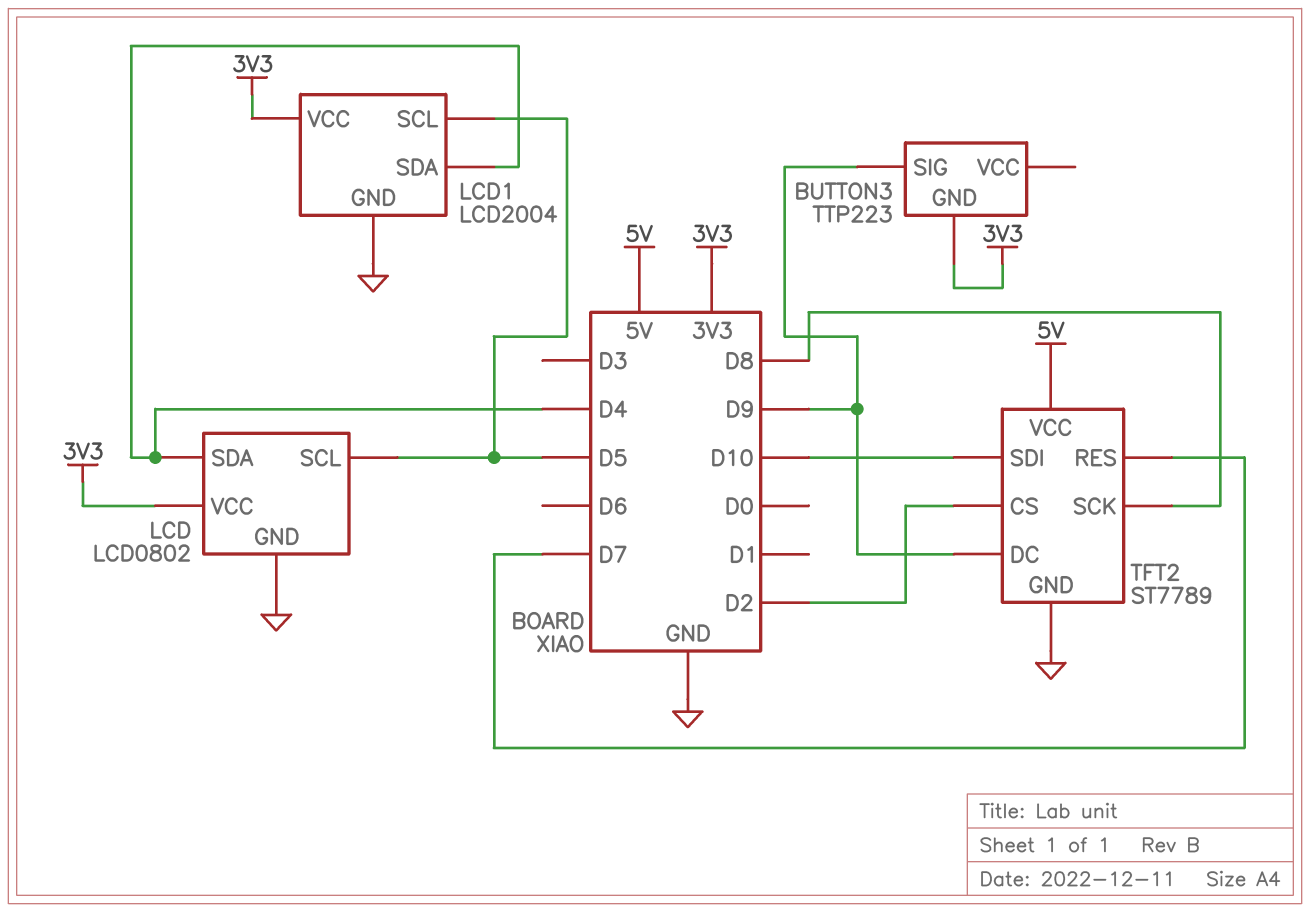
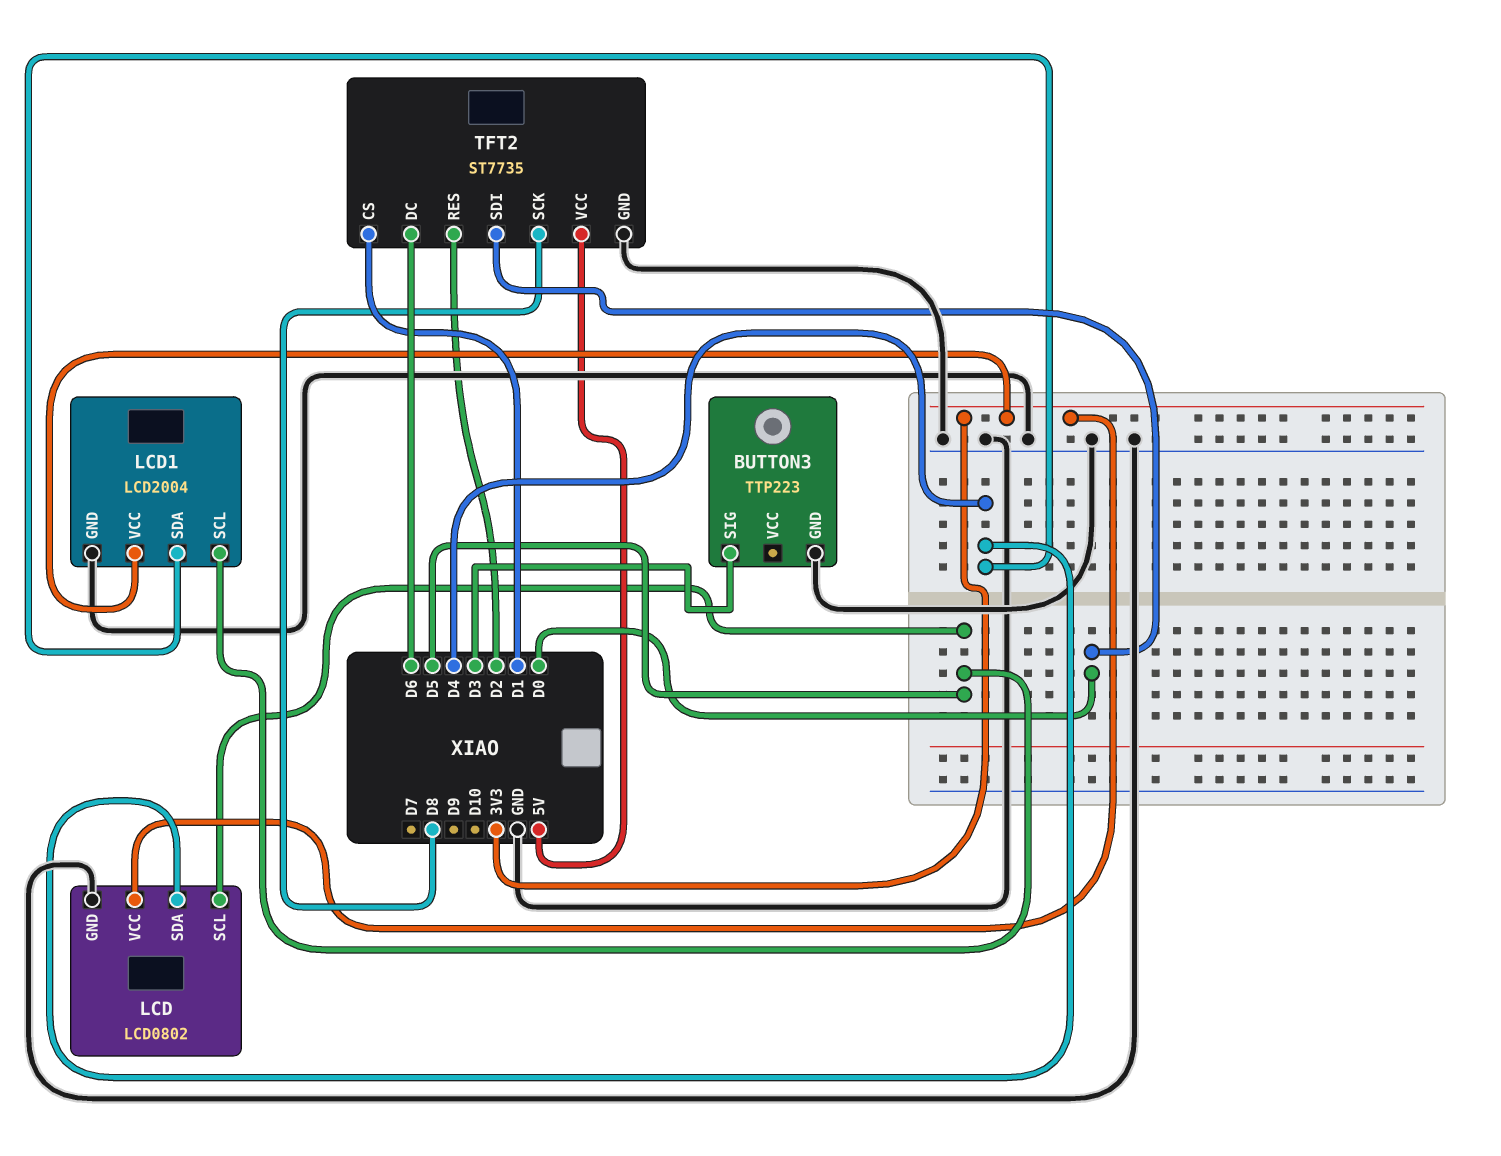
BUTTON3 pin GND: 3V3 -> GND
BUTTON3 pin SIG: D9 -> D3
TFT2: ST7789 -> ST7735
TFT2 pin CS: D2 -> D1
TFT2 pin DC: D9 -> D6
TFT2 pin RES: D7 -> D2
TFT2 pin SDI: D10 -> D0

